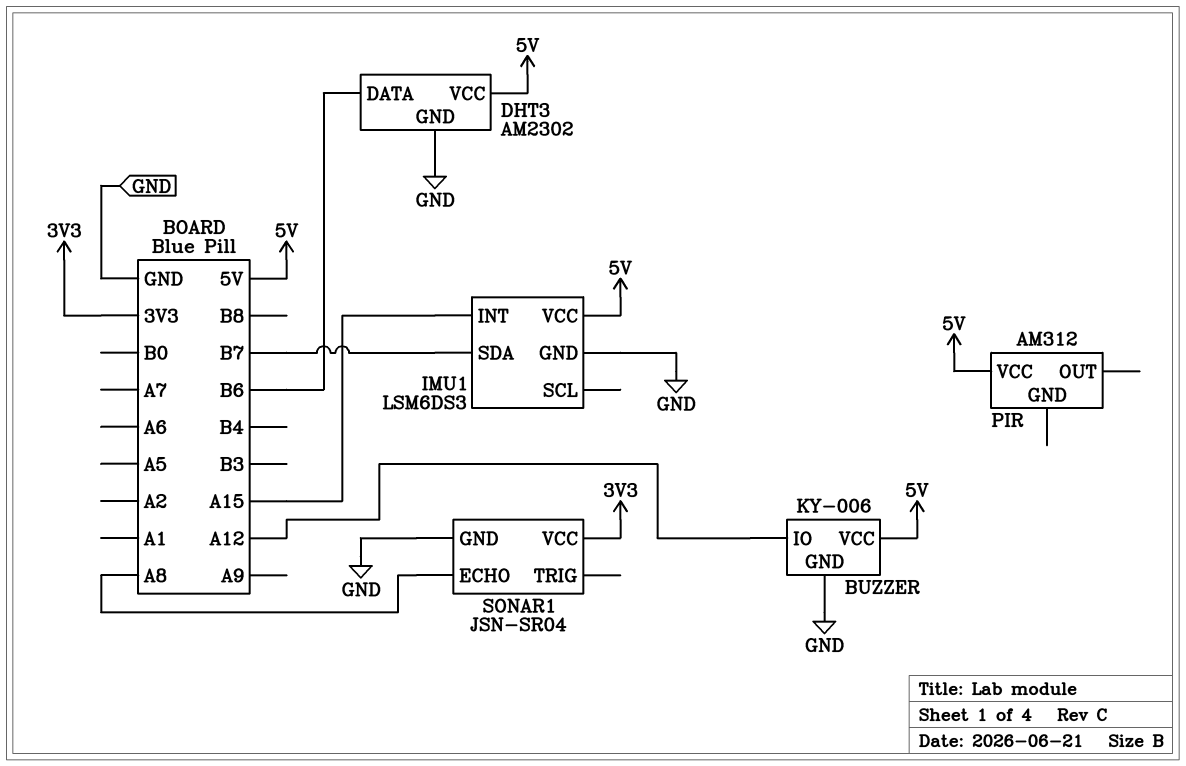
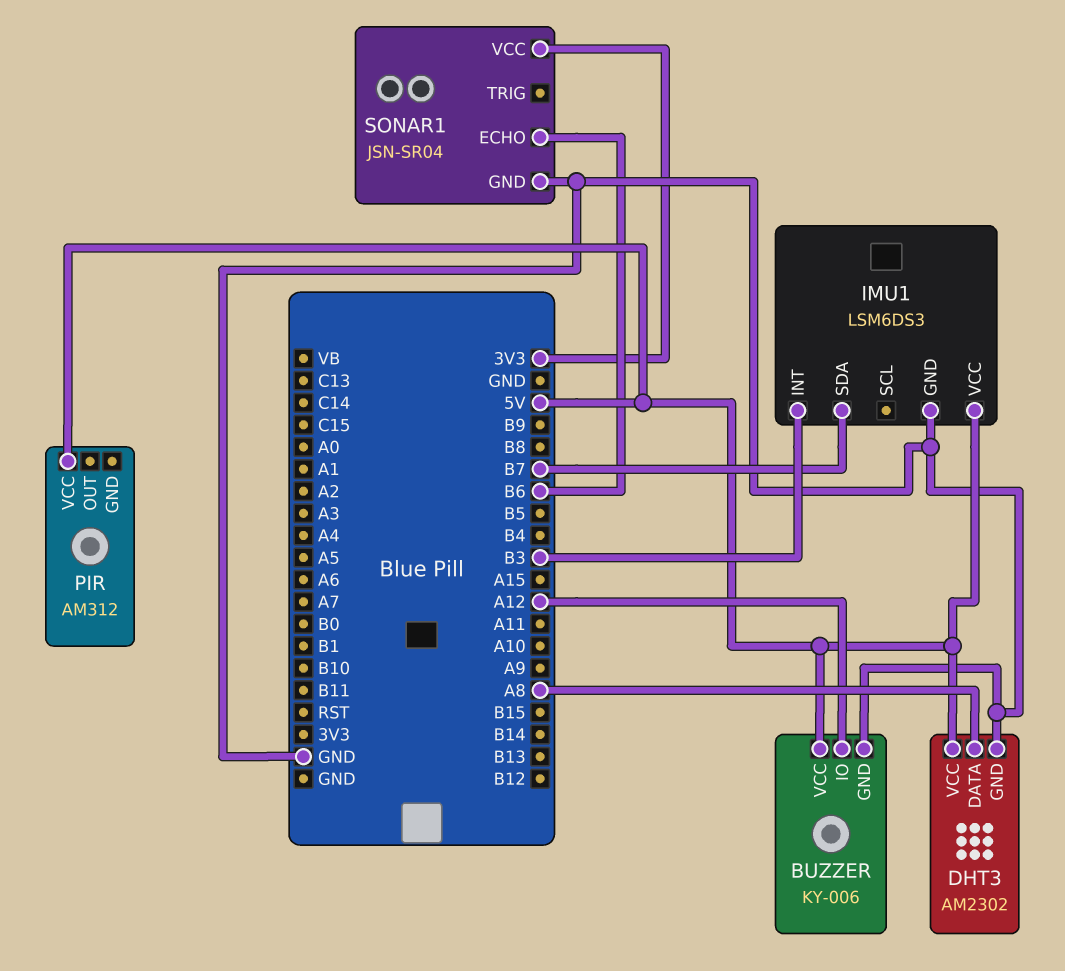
DHT3 pin DATA: B6 -> A8
IMU1 pin INT: A15 -> B3
SONAR1 pin ECHO: A8 -> B6

